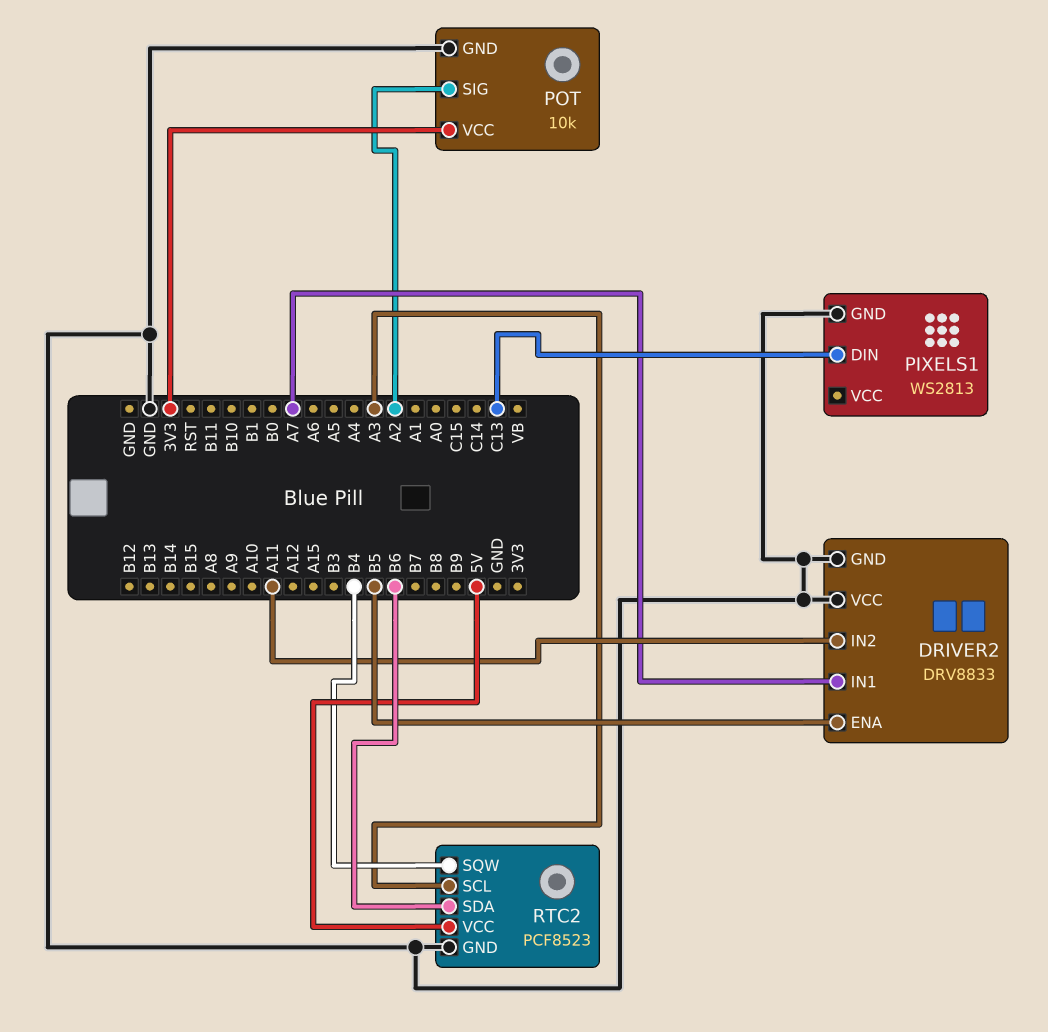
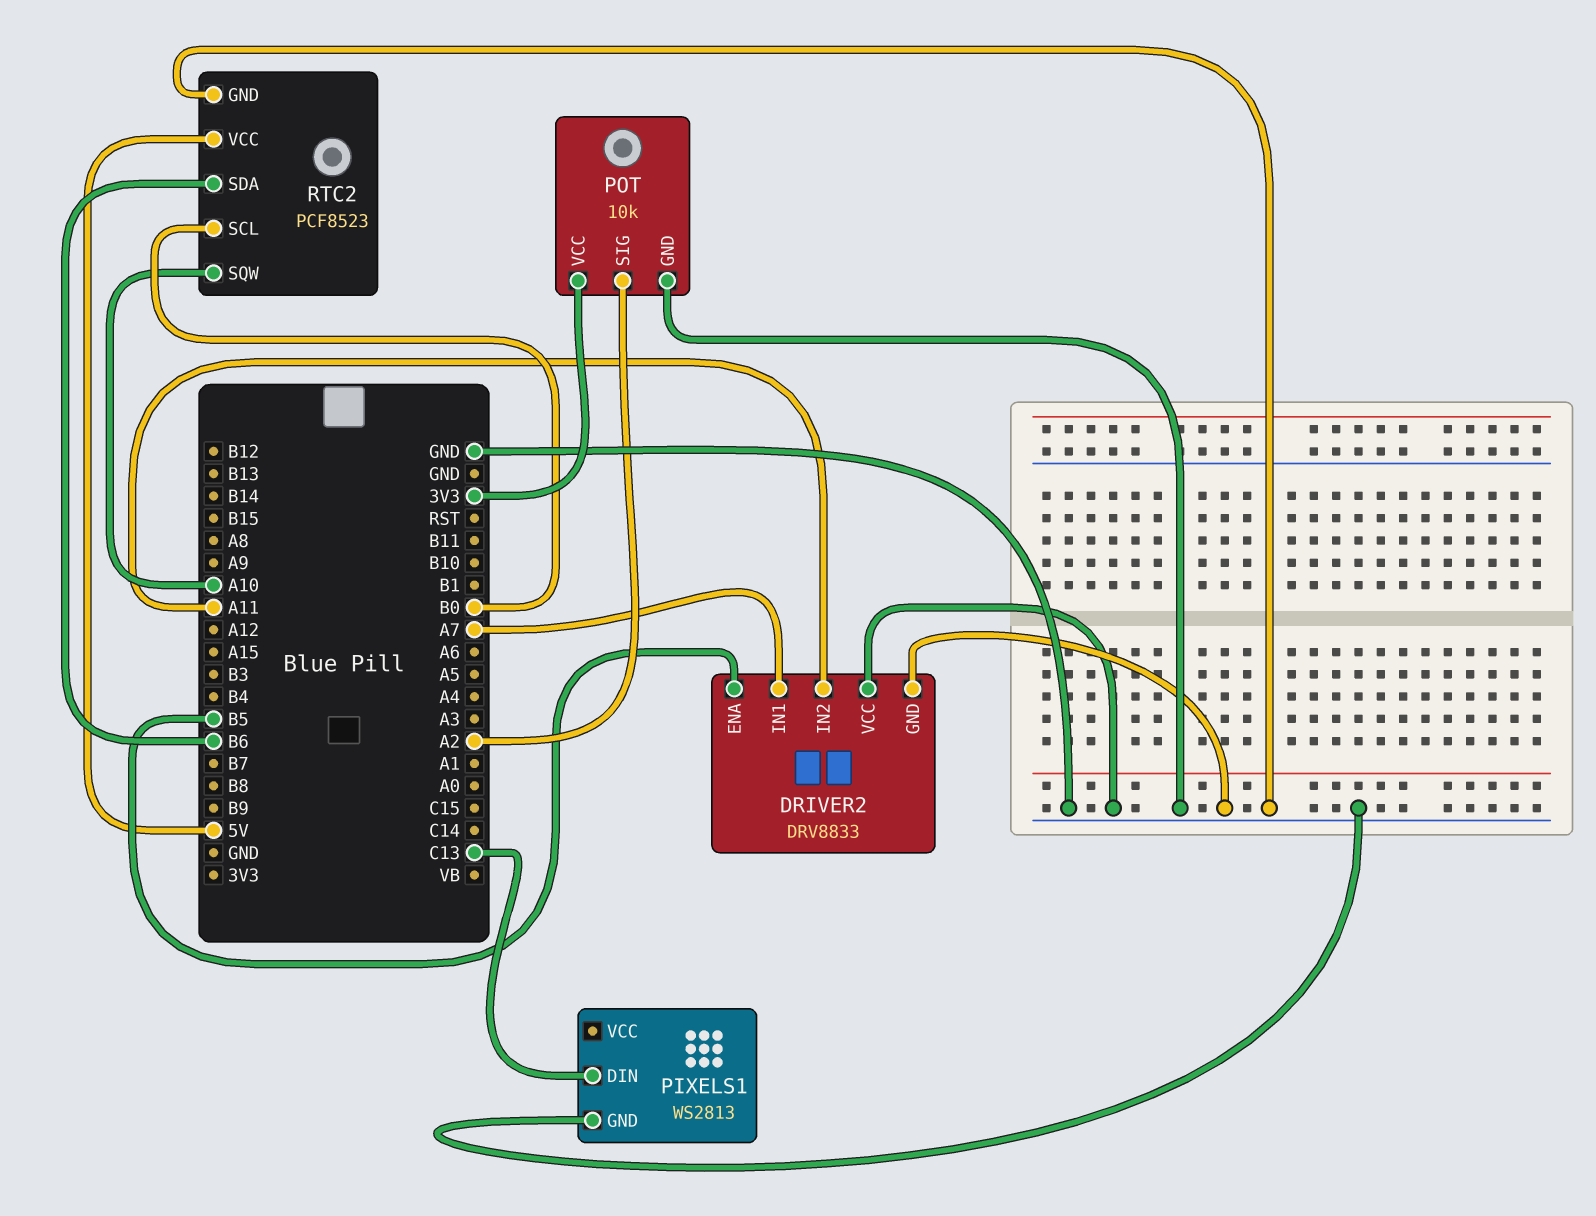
RTC2 pin SCL: A3 -> B0
RTC2 pin SQW: B4 -> A10

